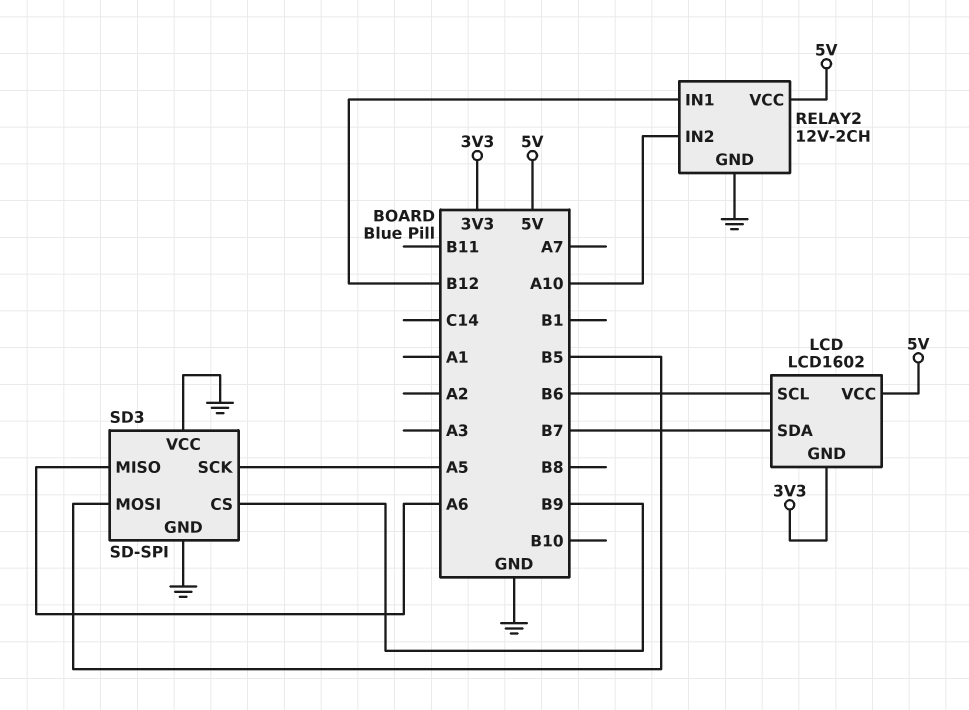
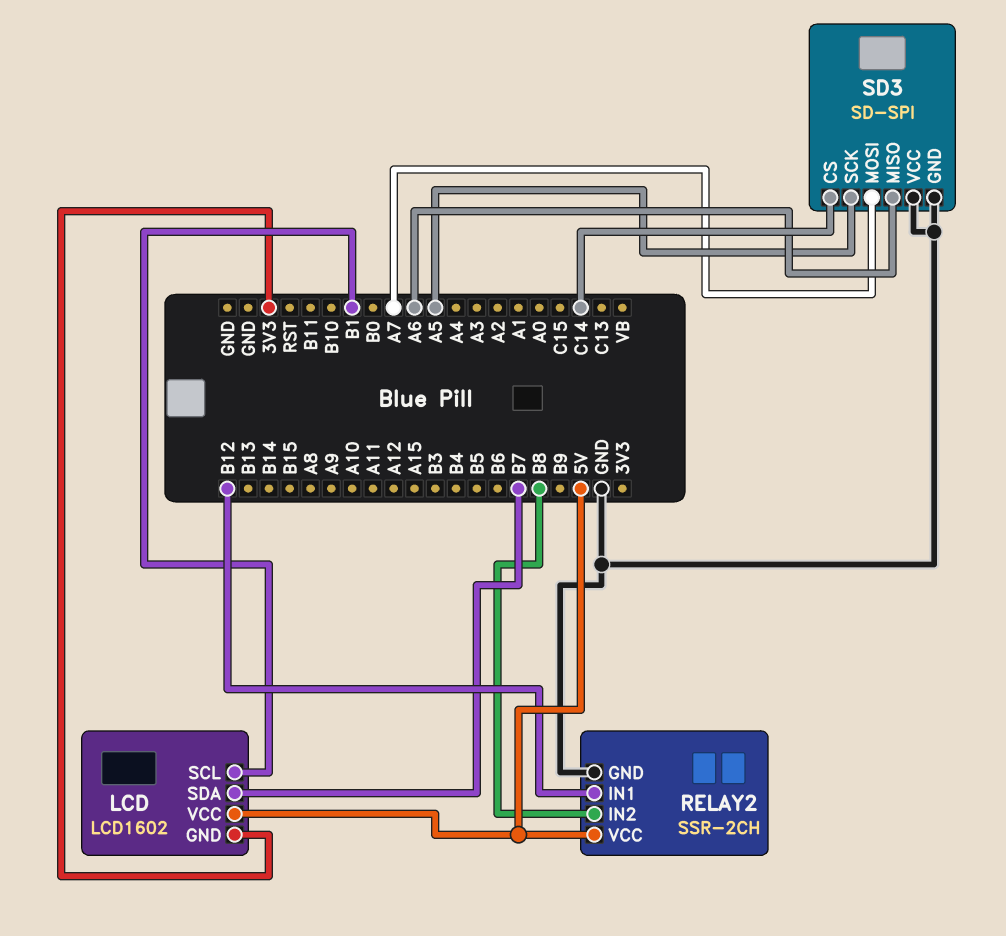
LCD pin SCL: B6 -> B1
RELAY2: 12V-2CH -> SSR-2CH
RELAY2 pin IN2: A10 -> B8
SD3 pin CS: B9 -> C14
SD3 pin MOSI: B5 -> A7

